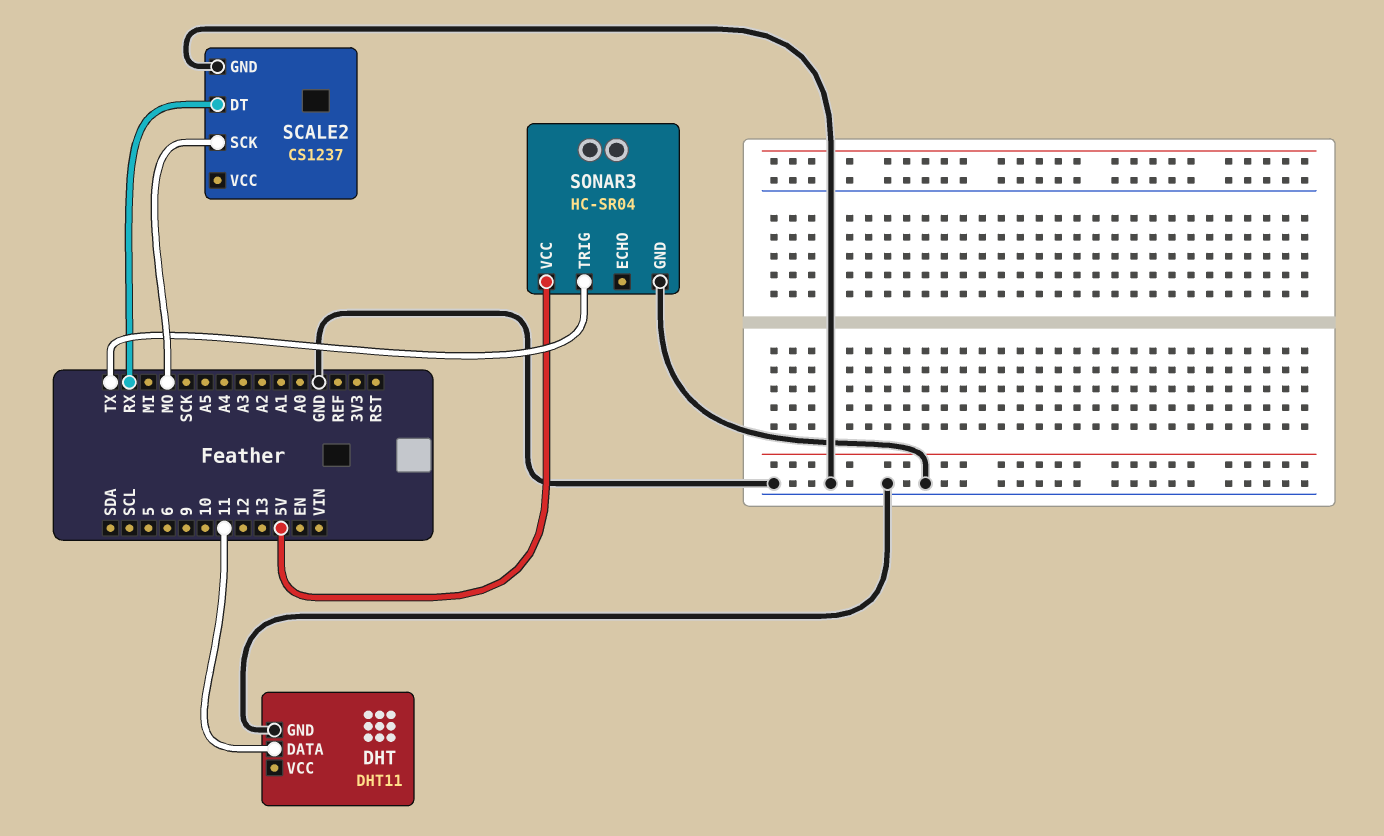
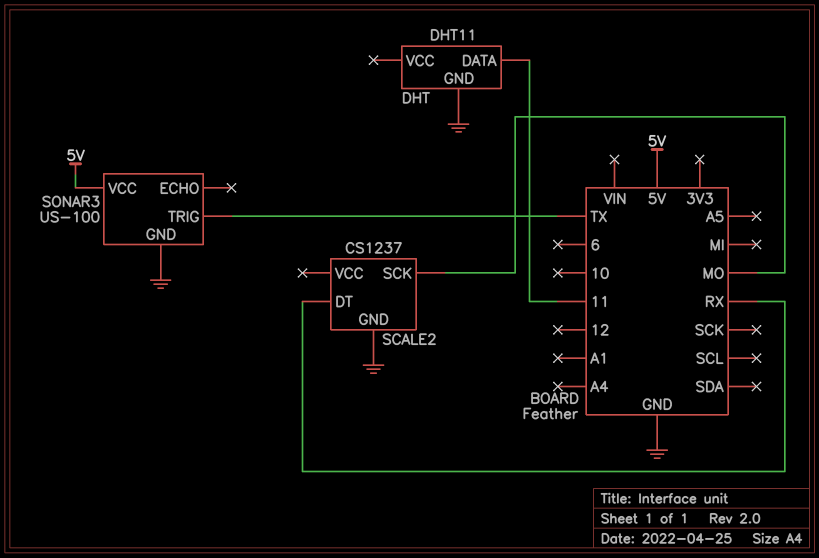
SONAR3: HC-SR04 -> US-100

